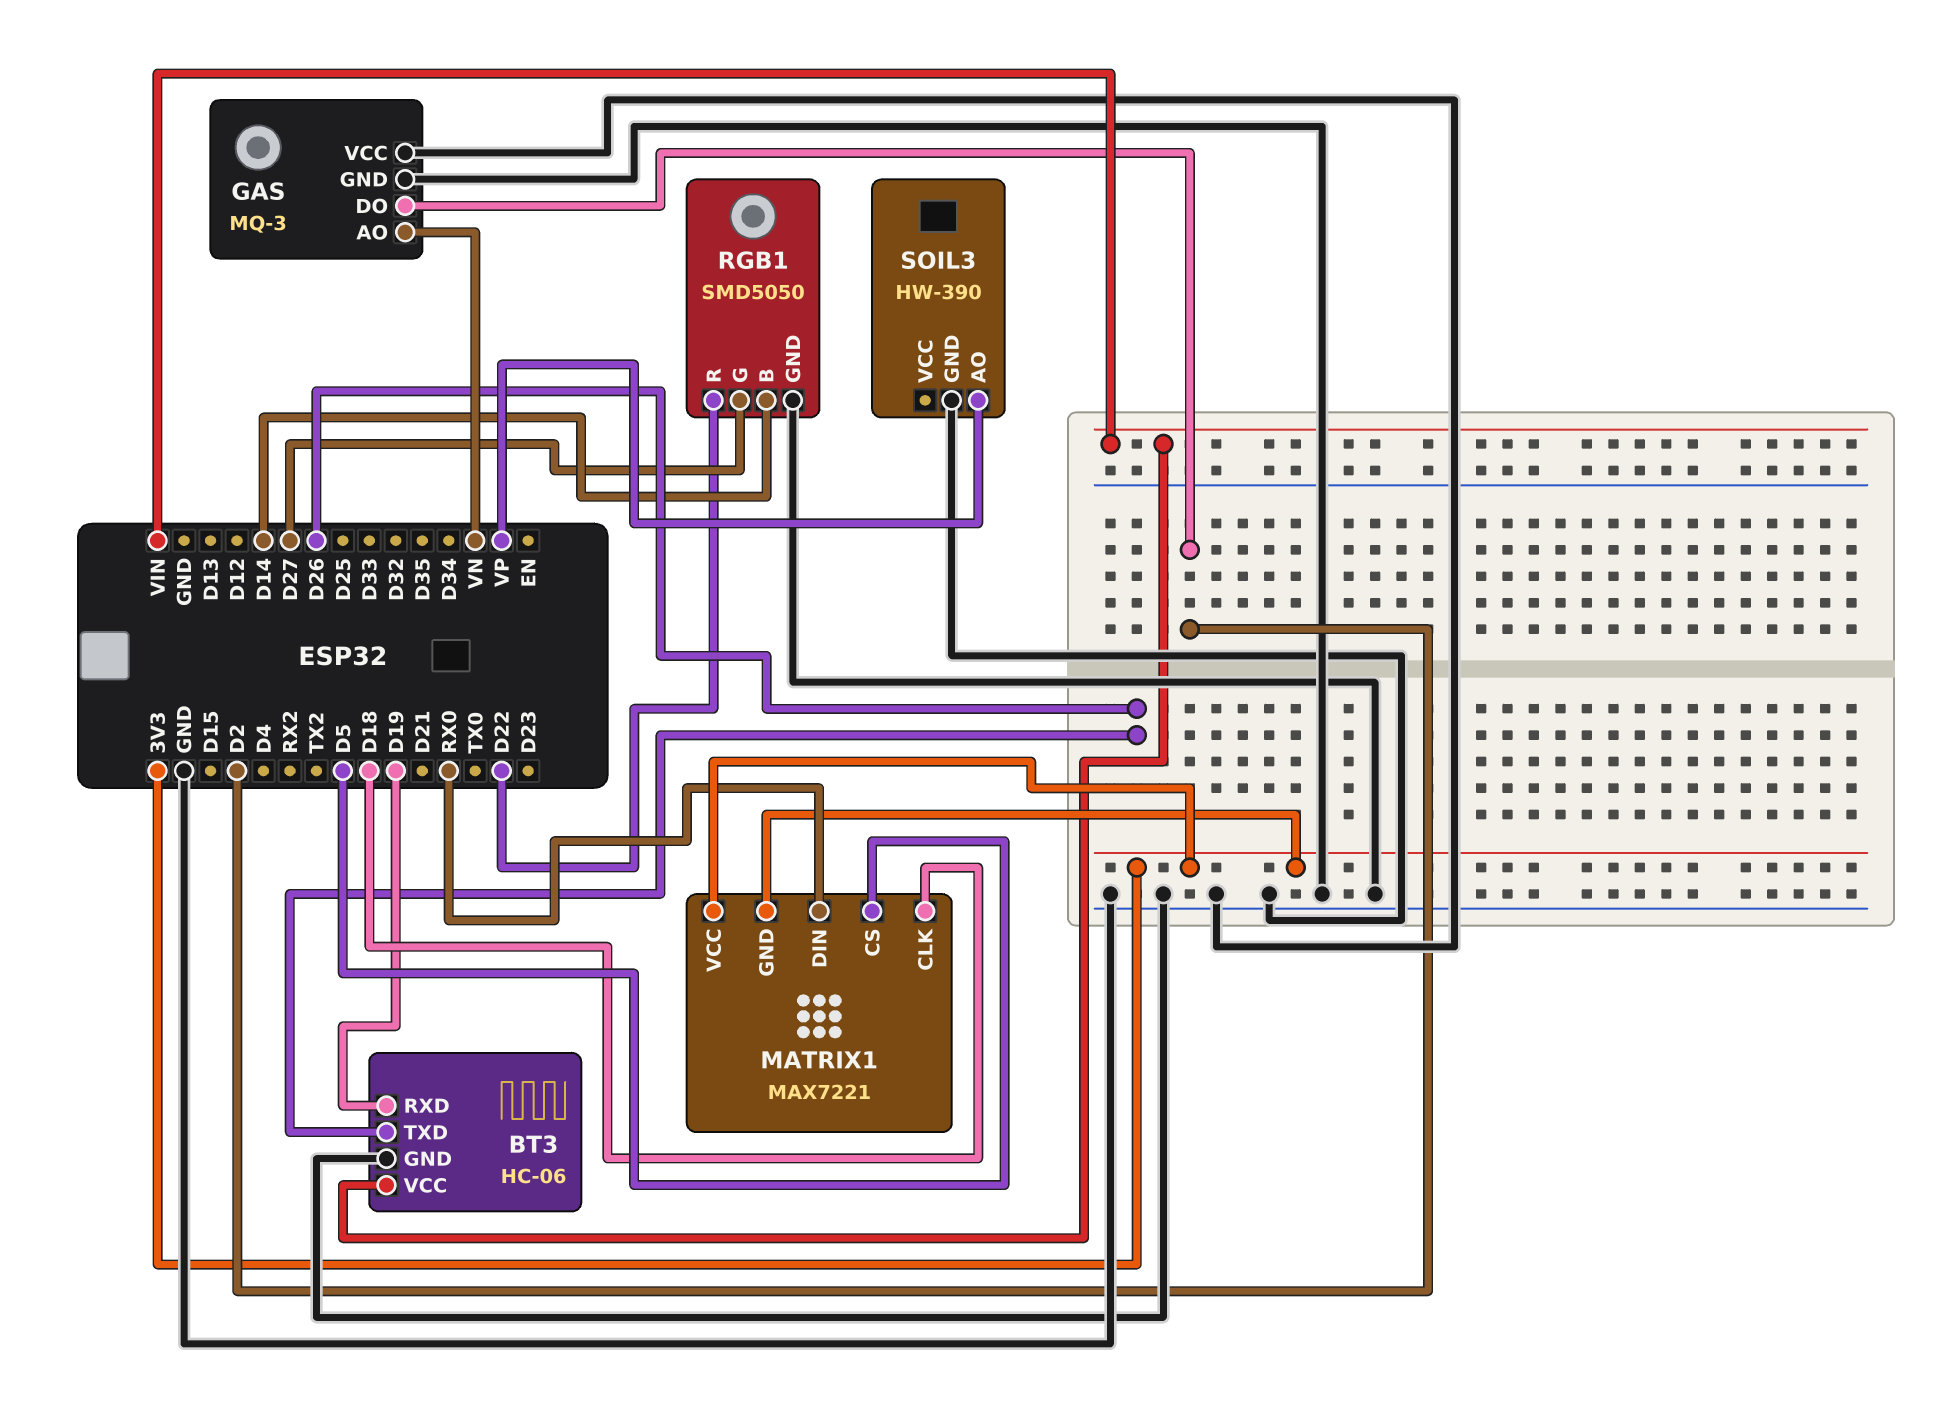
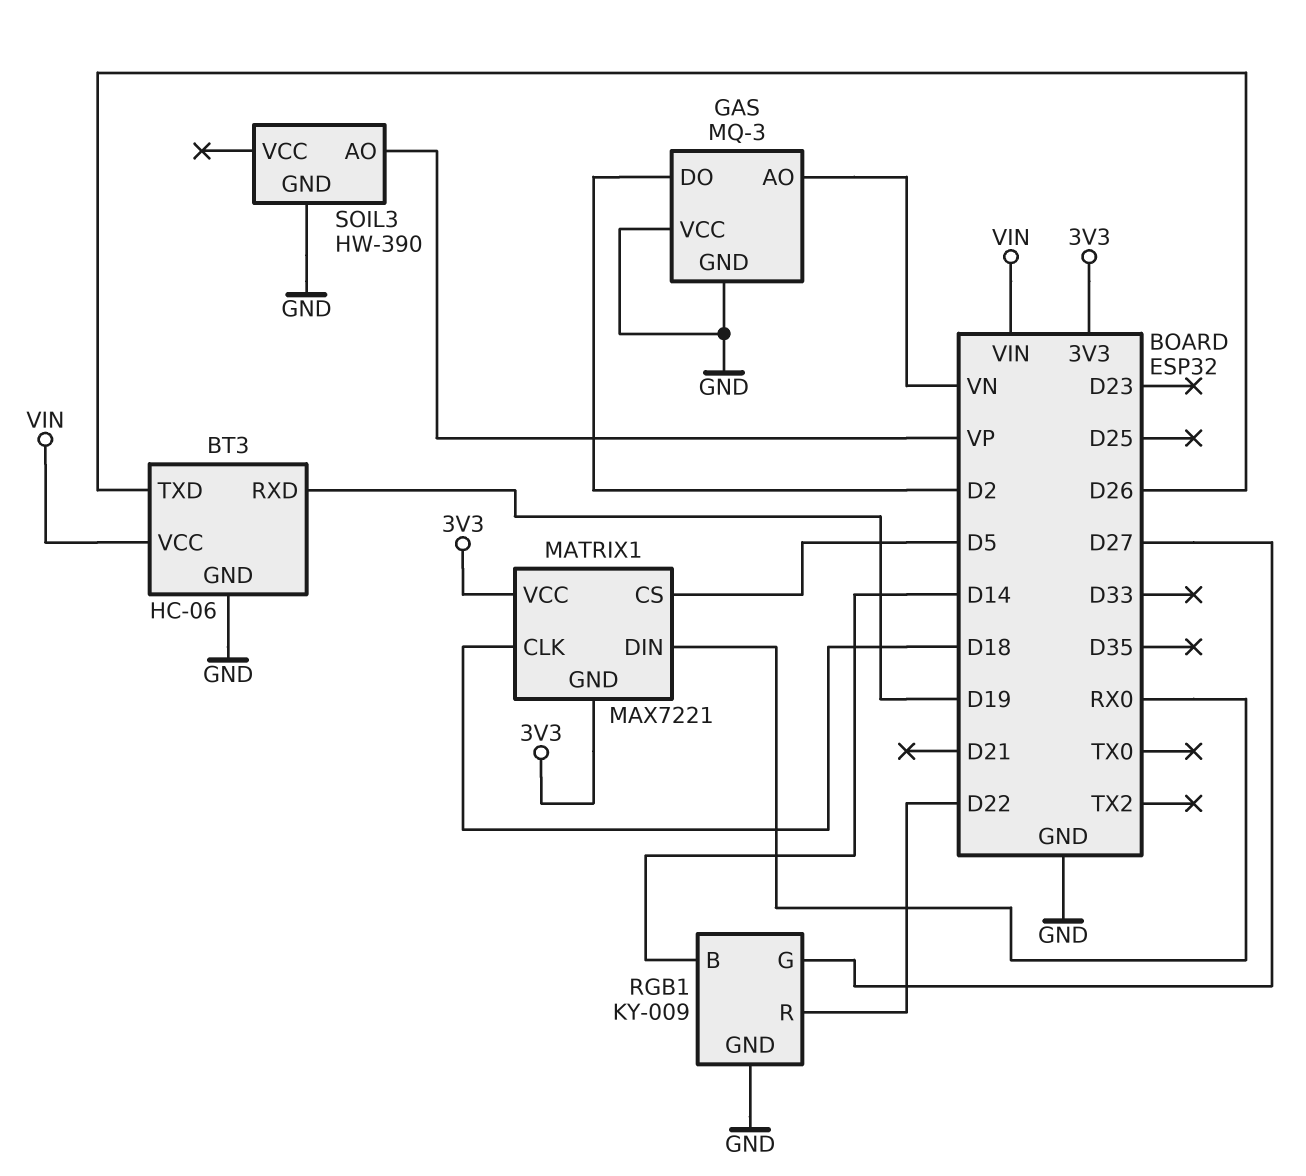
RGB1: SMD5050 -> KY-009

